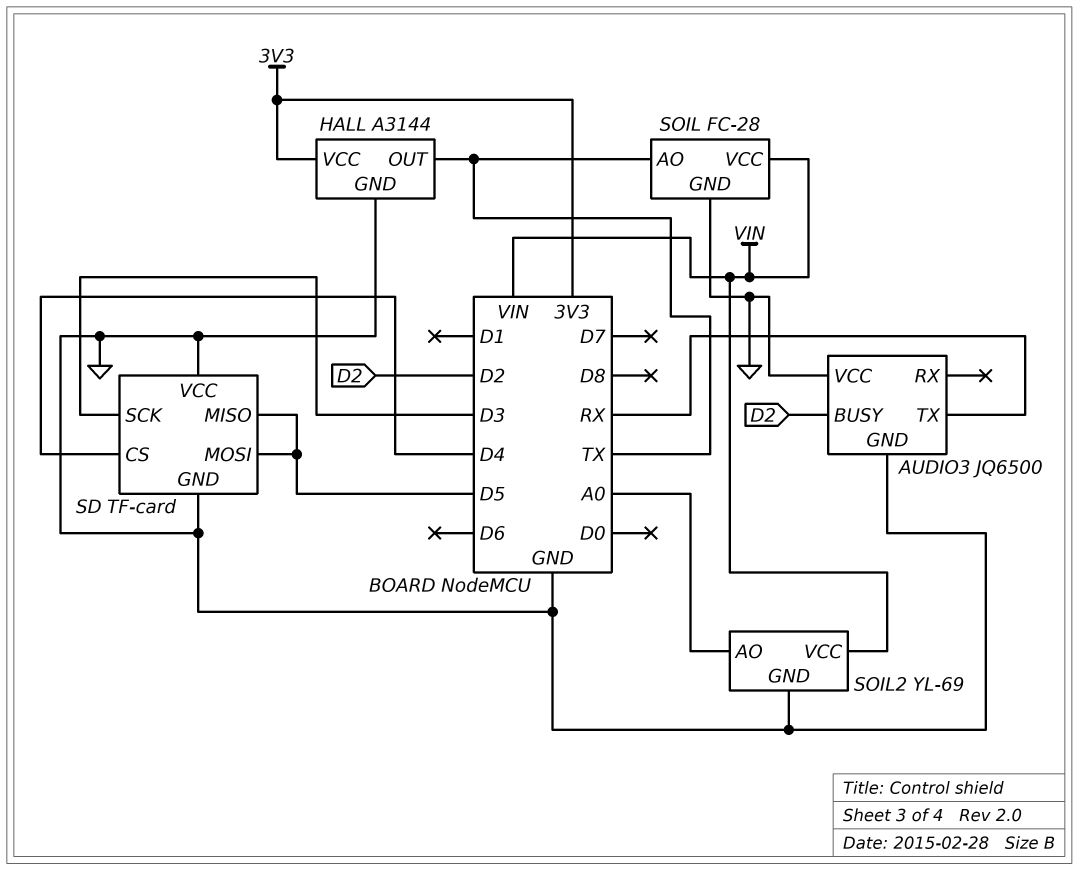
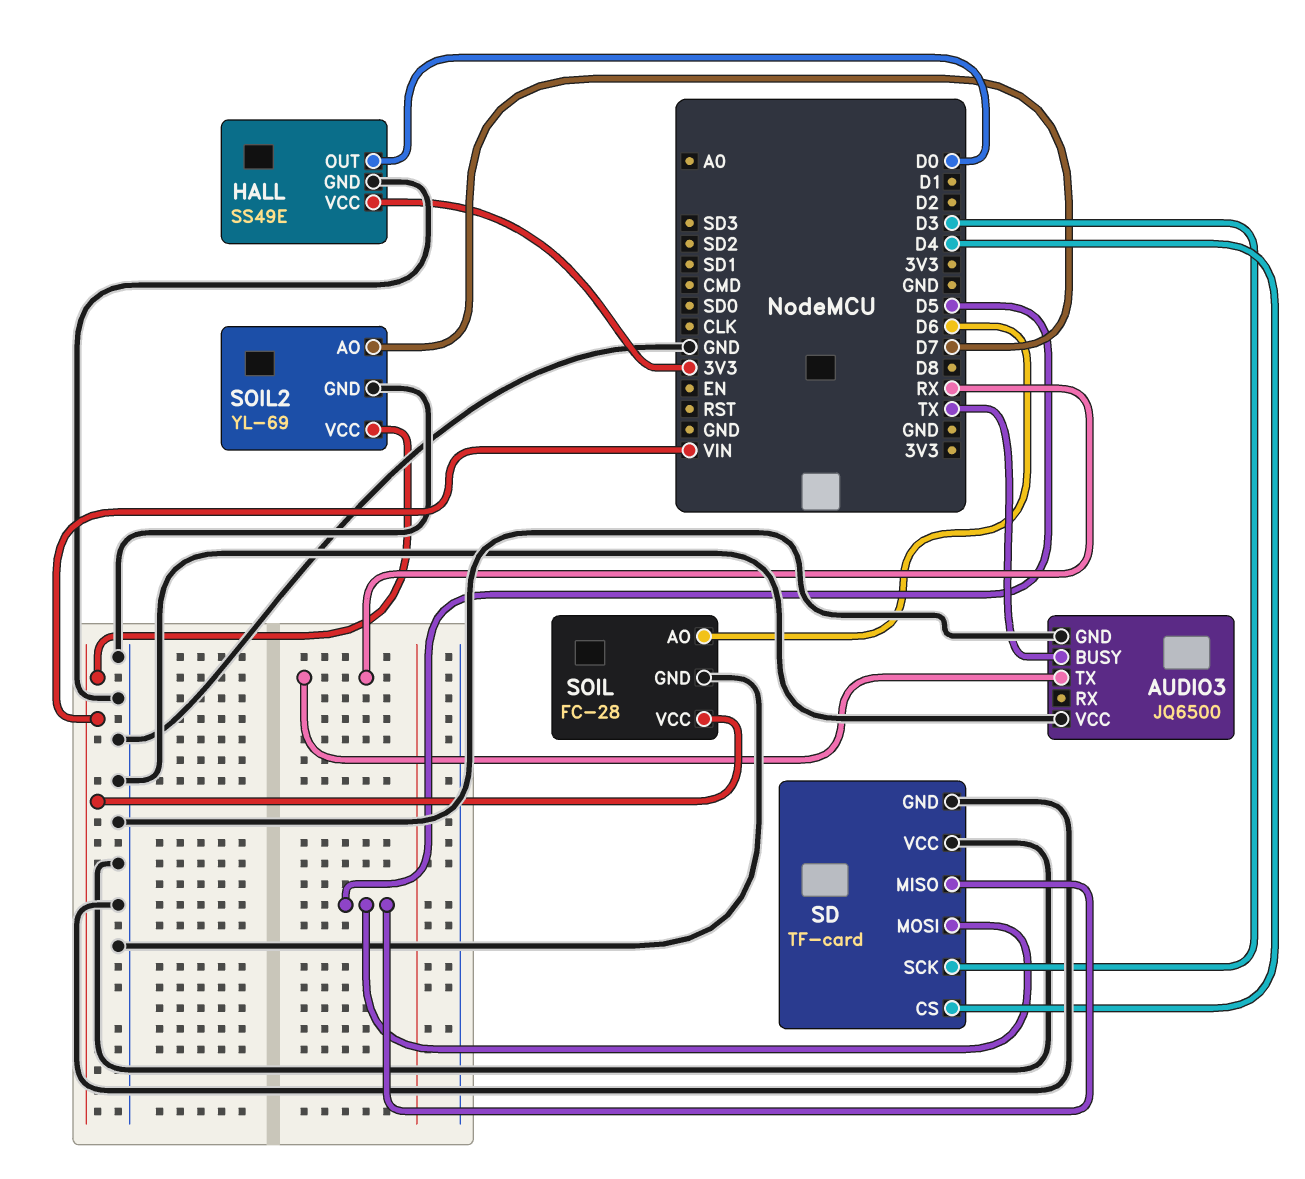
AUDIO3 pin BUSY: D2 -> TX
HALL: A3144 -> SS49E
HALL pin OUT: TX -> D0
SOIL pin AO: TX -> D6
SOIL2 pin AO: A0 -> D7

